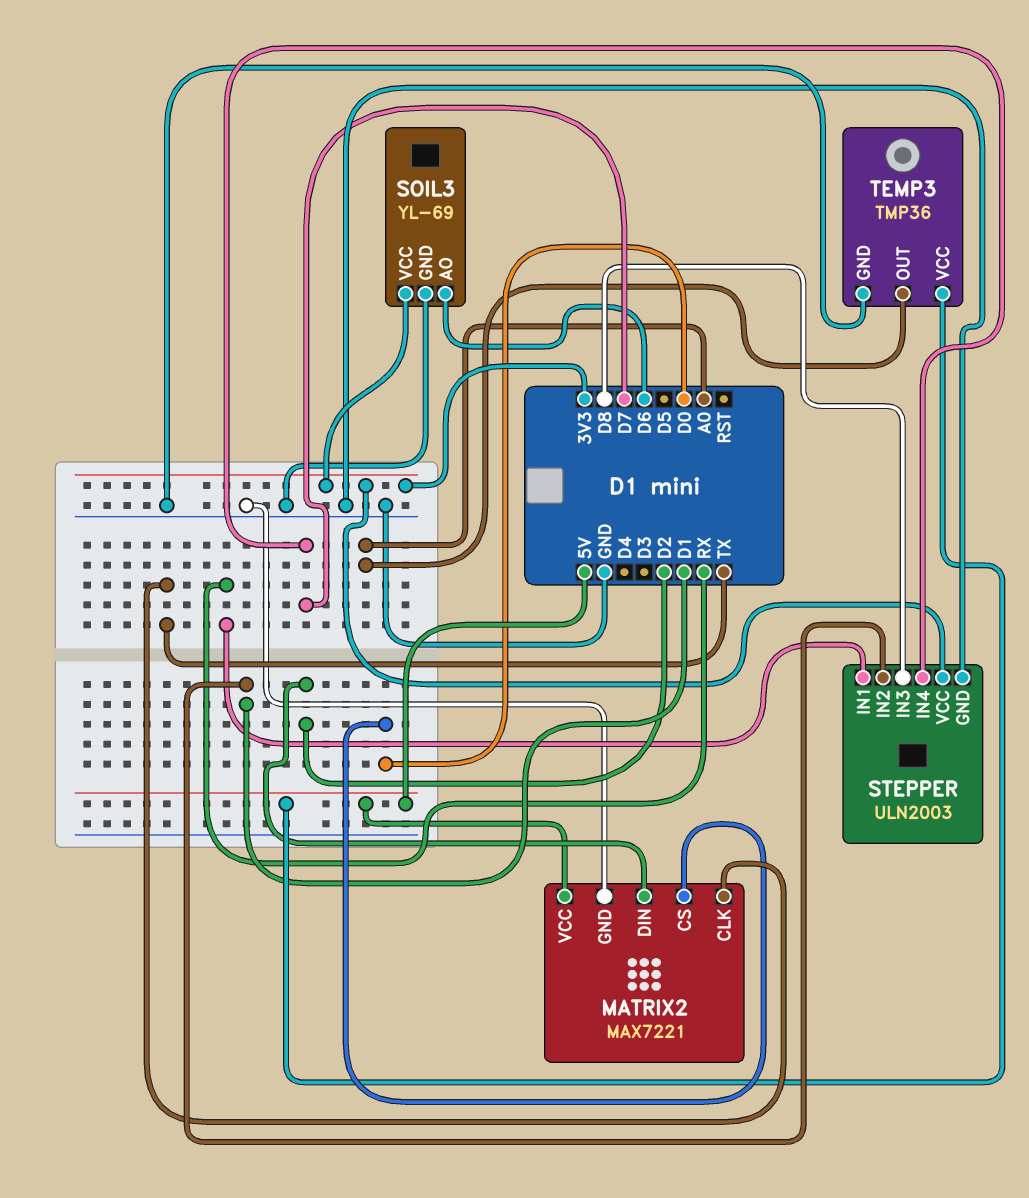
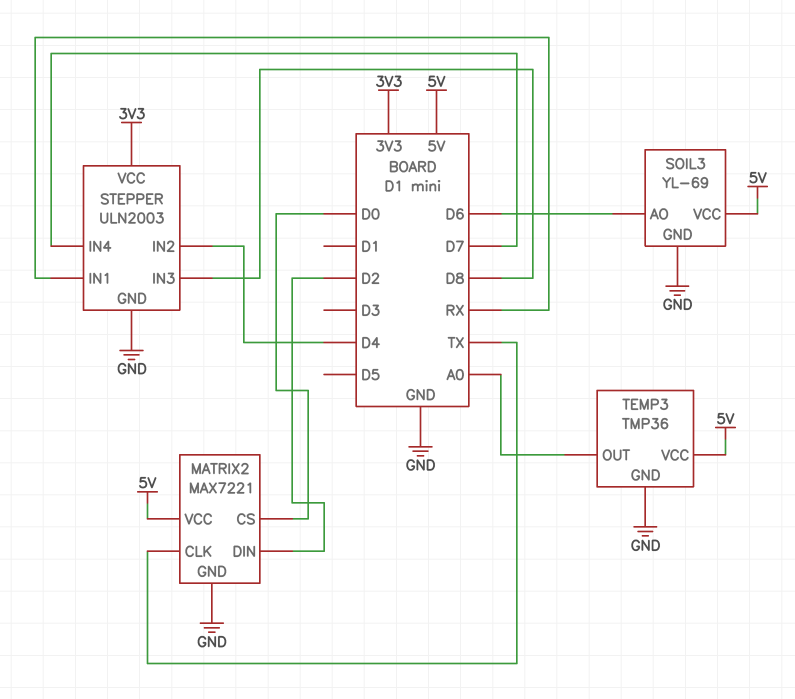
SOIL3 pin VCC: 3V3 -> 5V
STEPPER pin IN2: D1 -> D4

